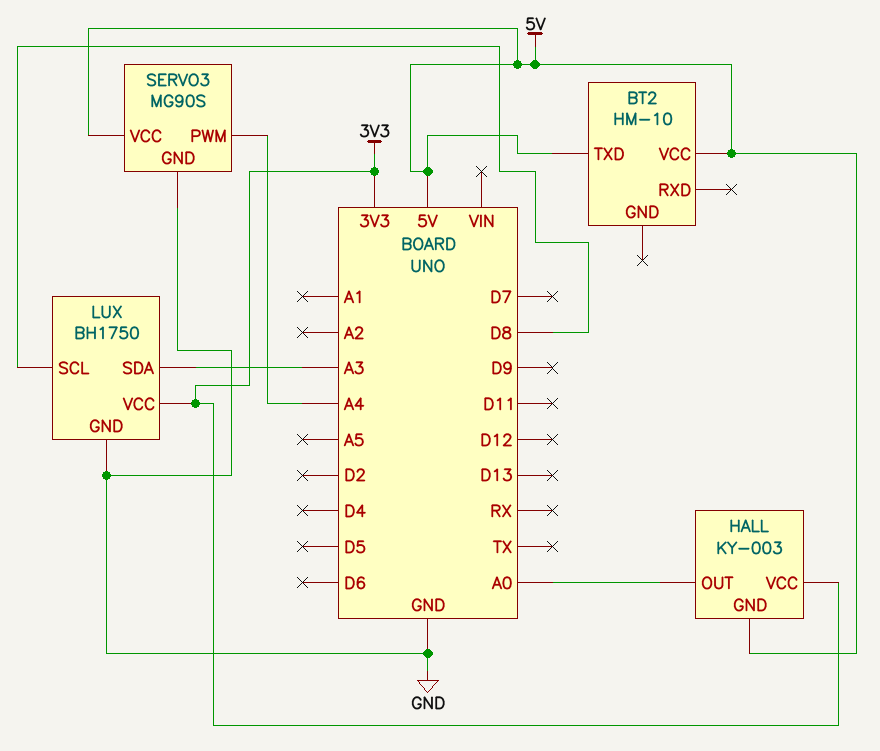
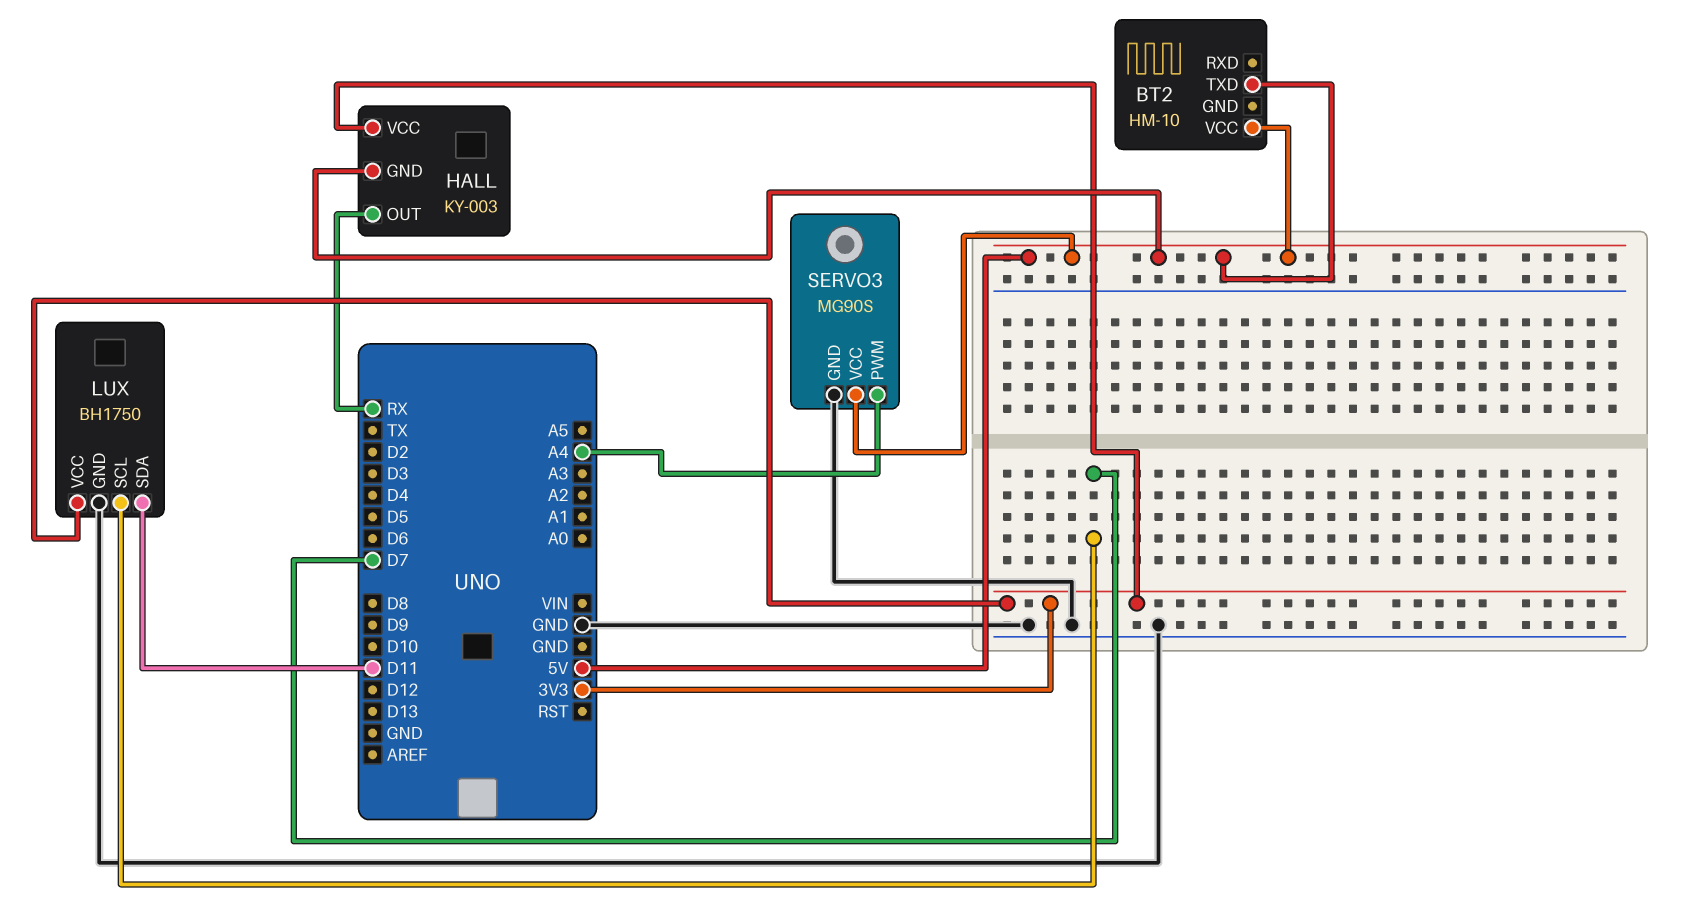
HALL pin OUT: A0 -> RX
LUX pin SCL: D8 -> D7
LUX pin SDA: A3 -> D11

